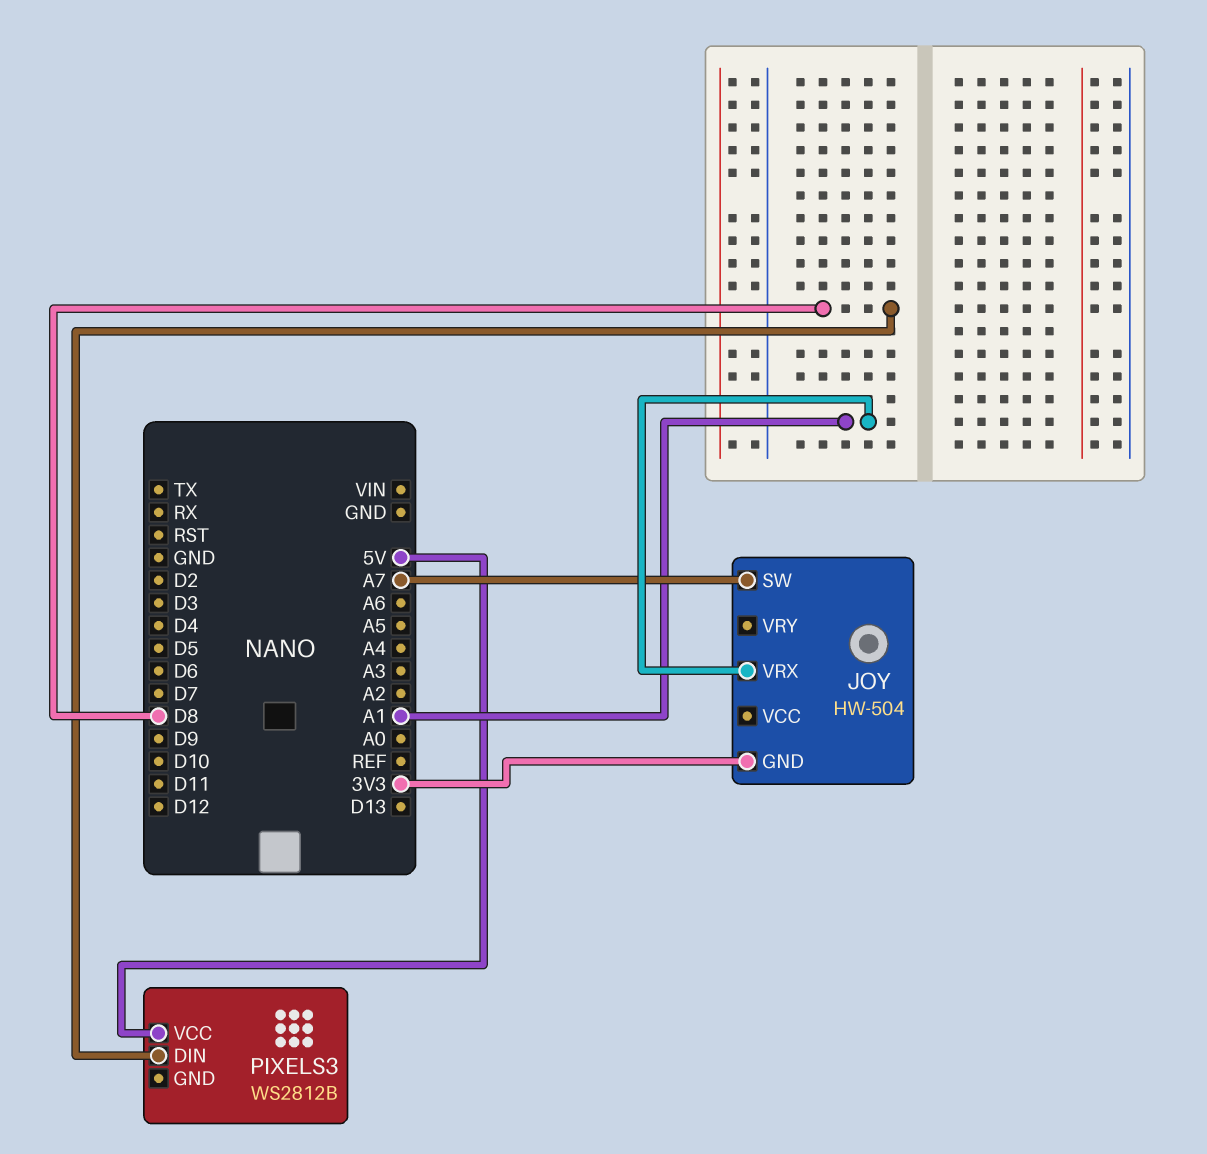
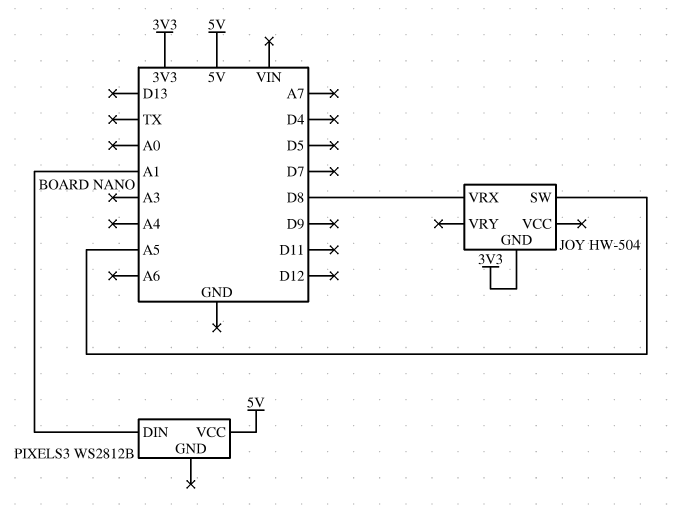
JOY pin SW: A7 -> A5
JOY pin VRX: A1 -> D8
PIXELS3 pin DIN: D8 -> A1

